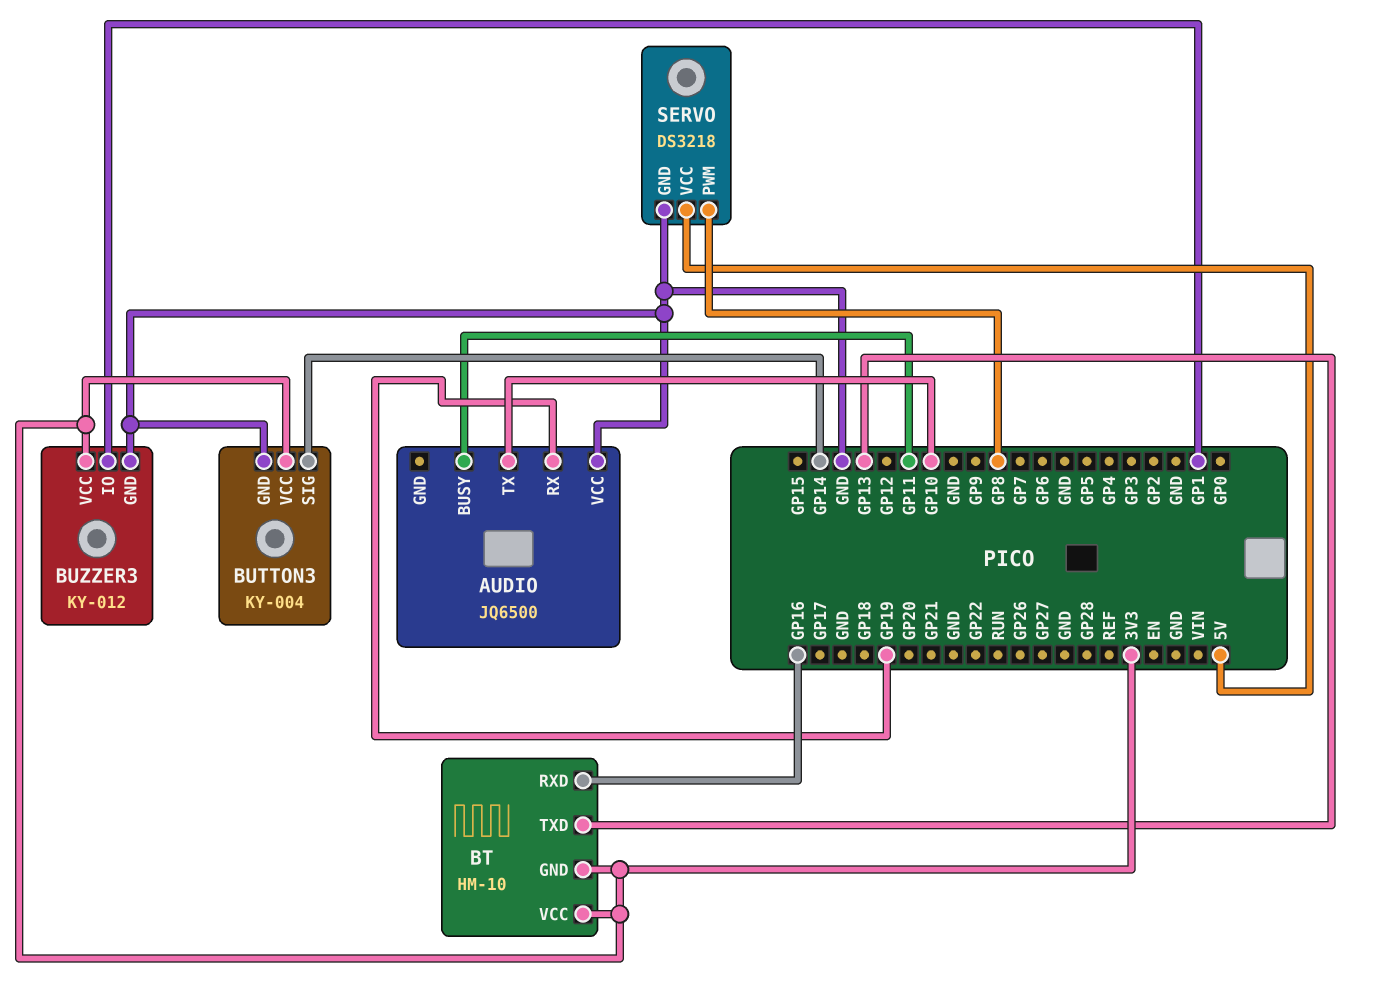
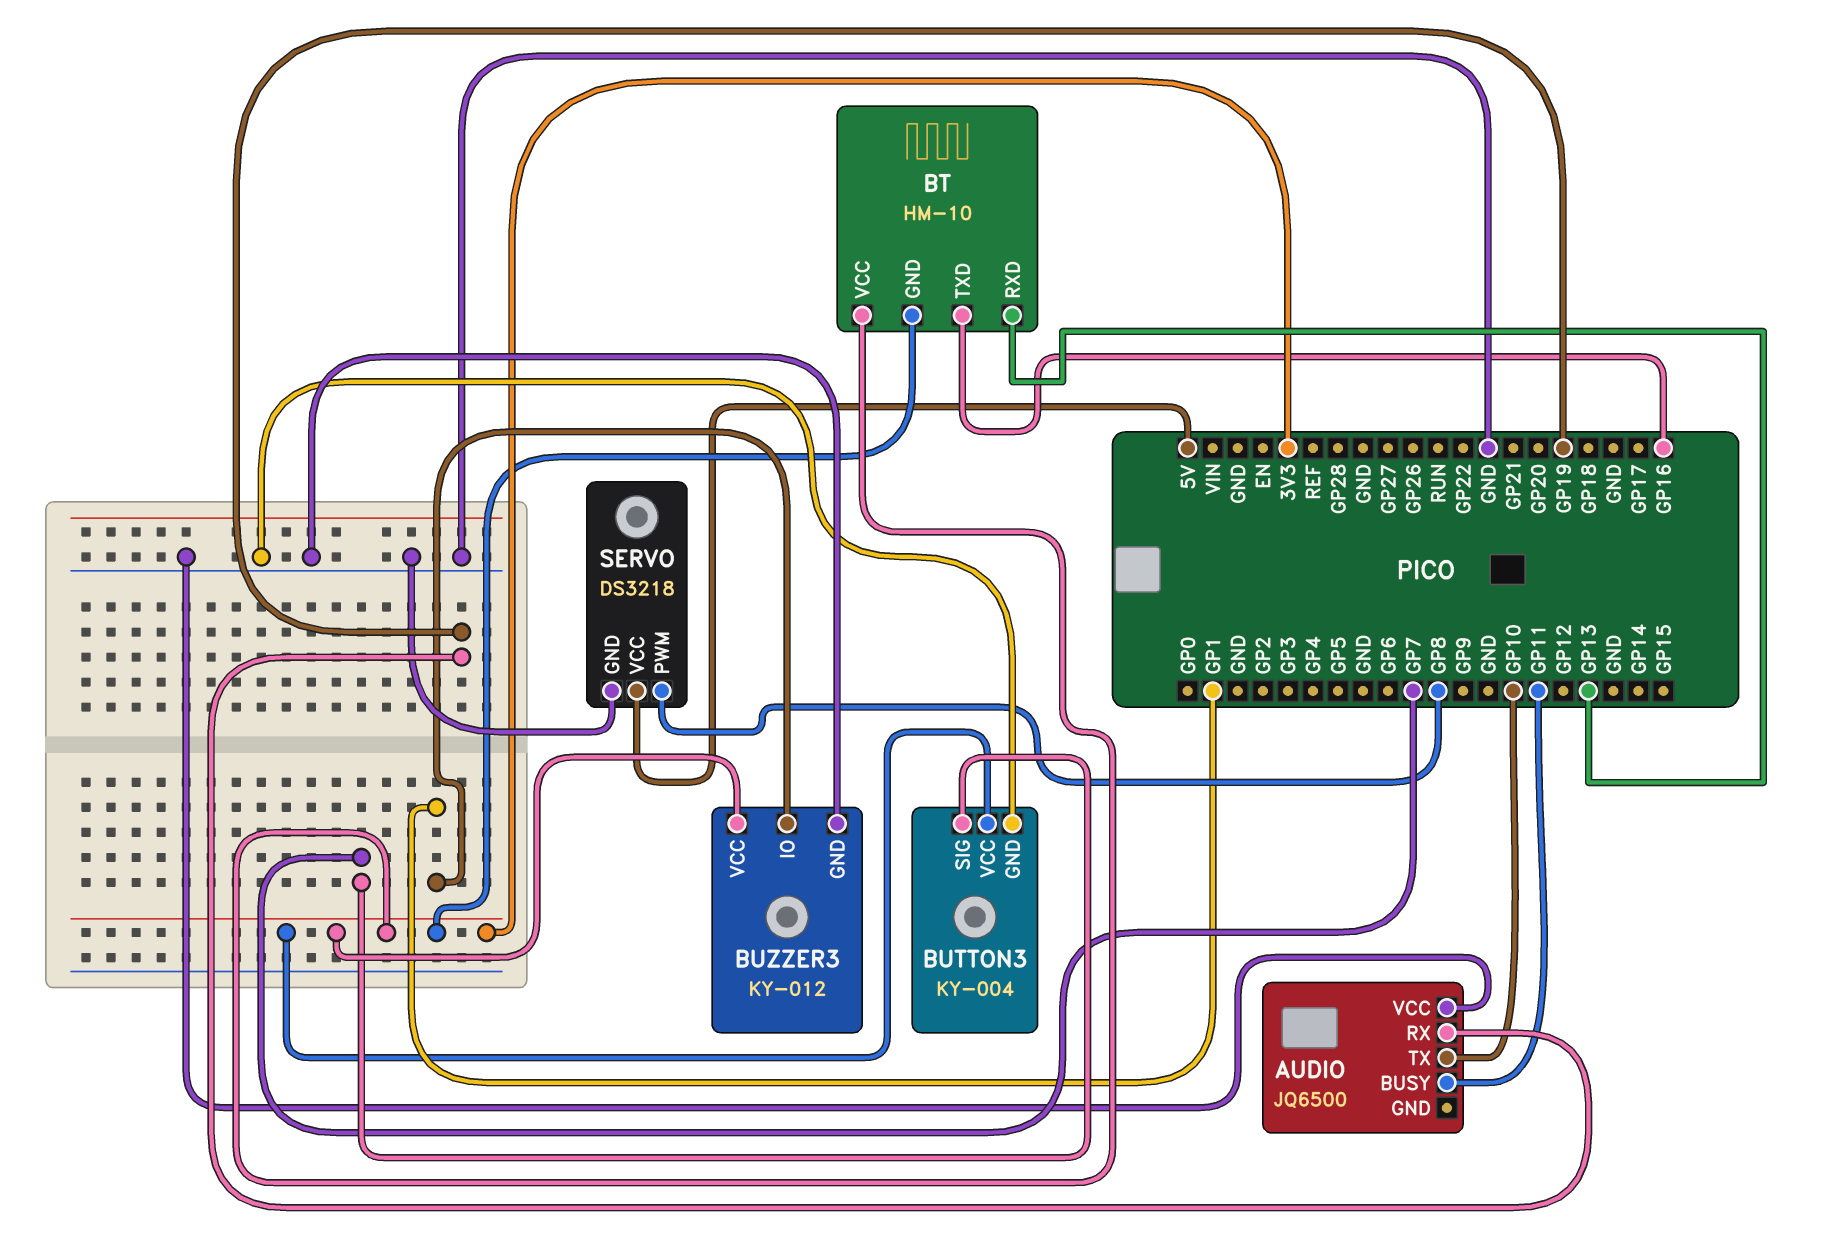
BT pin RXD: GP16 -> GP13
BT pin TXD: GP13 -> GP16
BUTTON3 pin SIG: GP14 -> GP7

